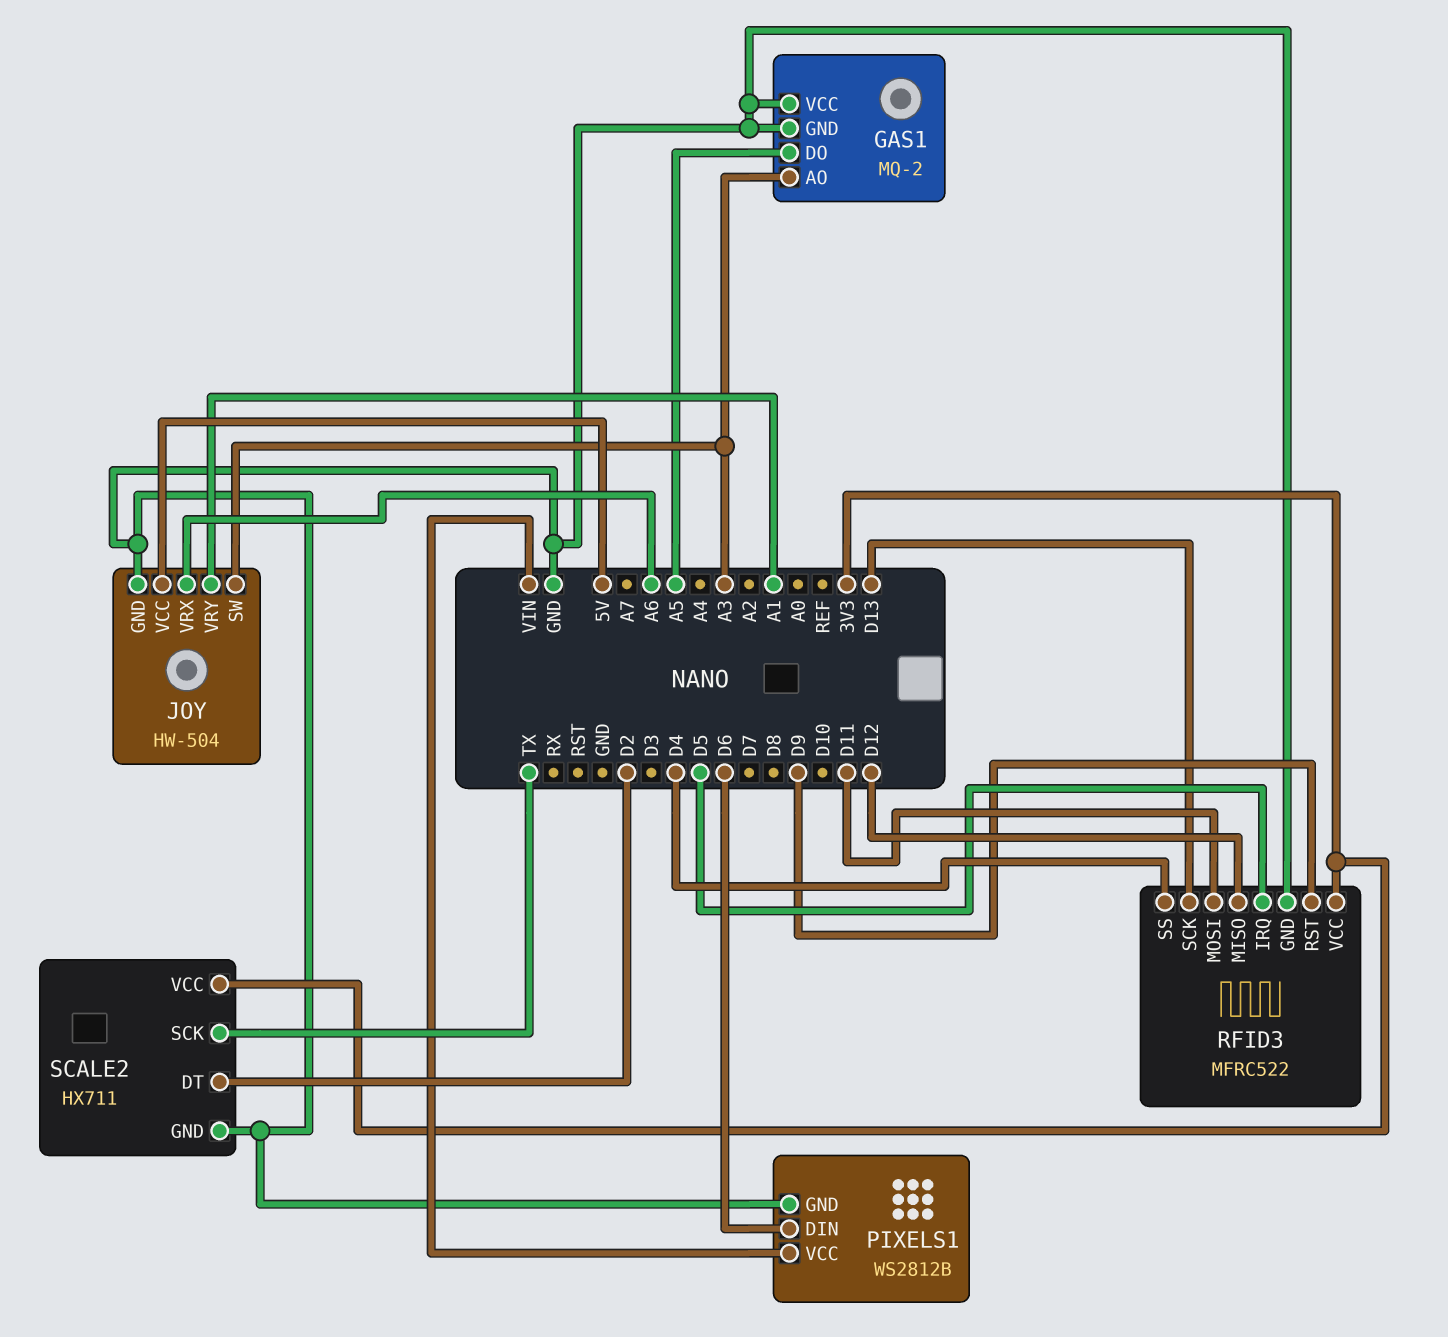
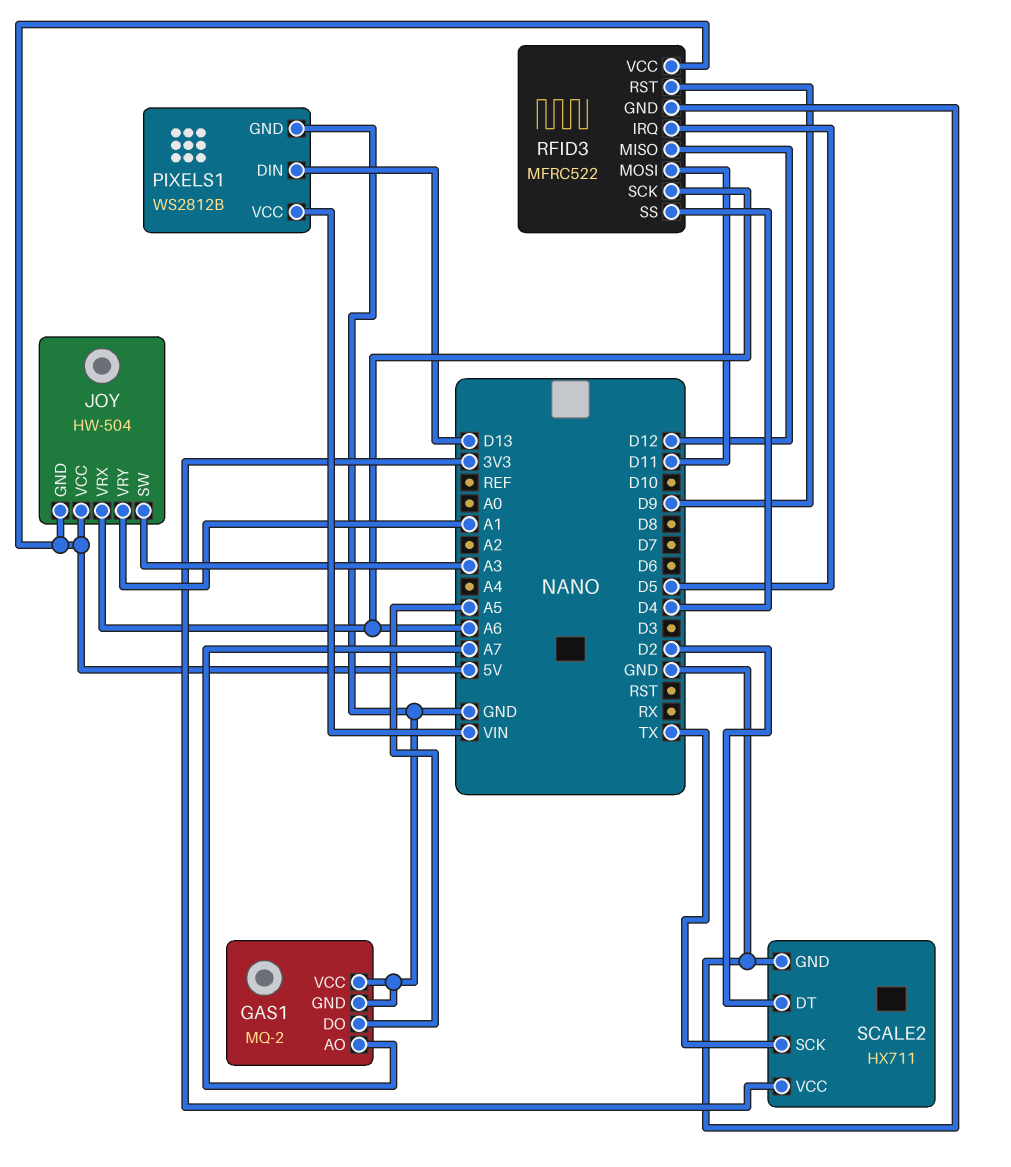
GAS1 pin AO: A3 -> A7
JOY pin GND: GND -> 5V
PIXELS1 pin DIN: D6 -> D13
RFID3 pin SCK: D13 -> A6
RFID3 pin VCC: 3V3 -> 5V

